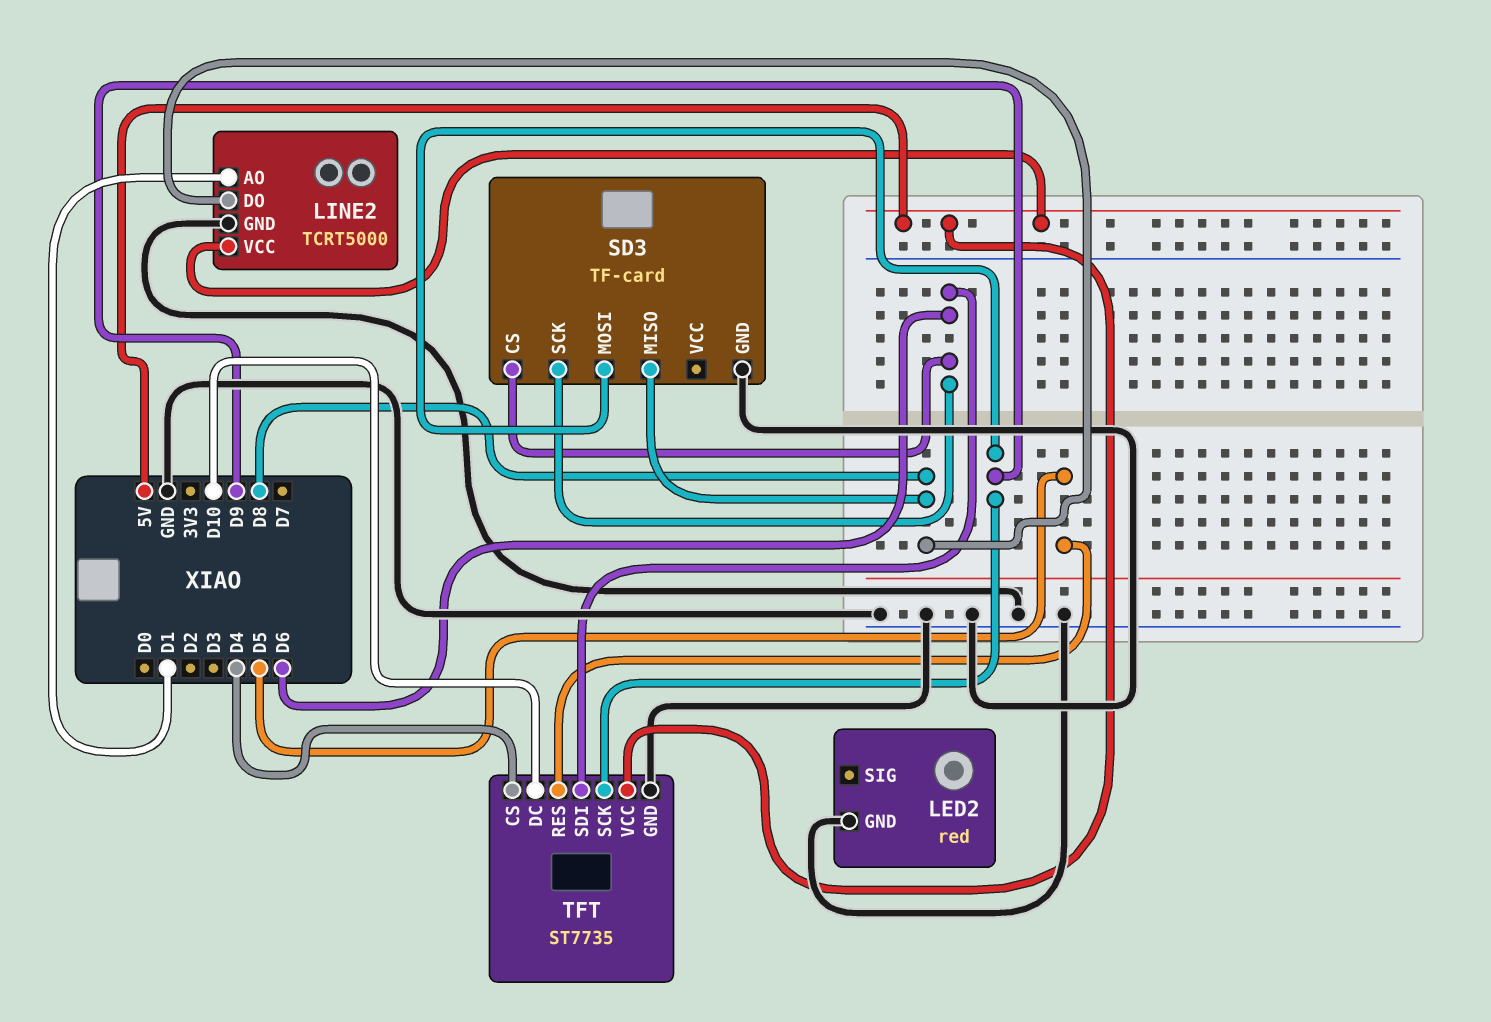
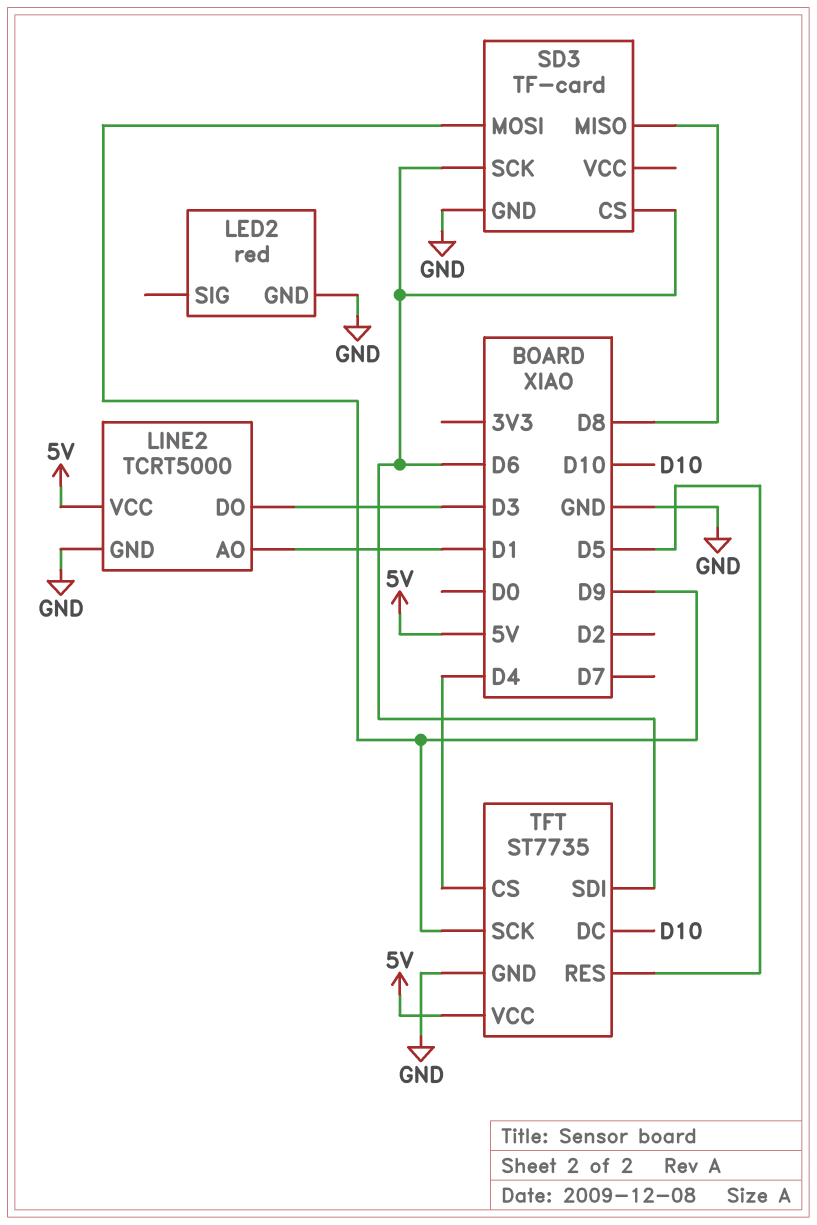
LINE2 pin DO: D8 -> D3

